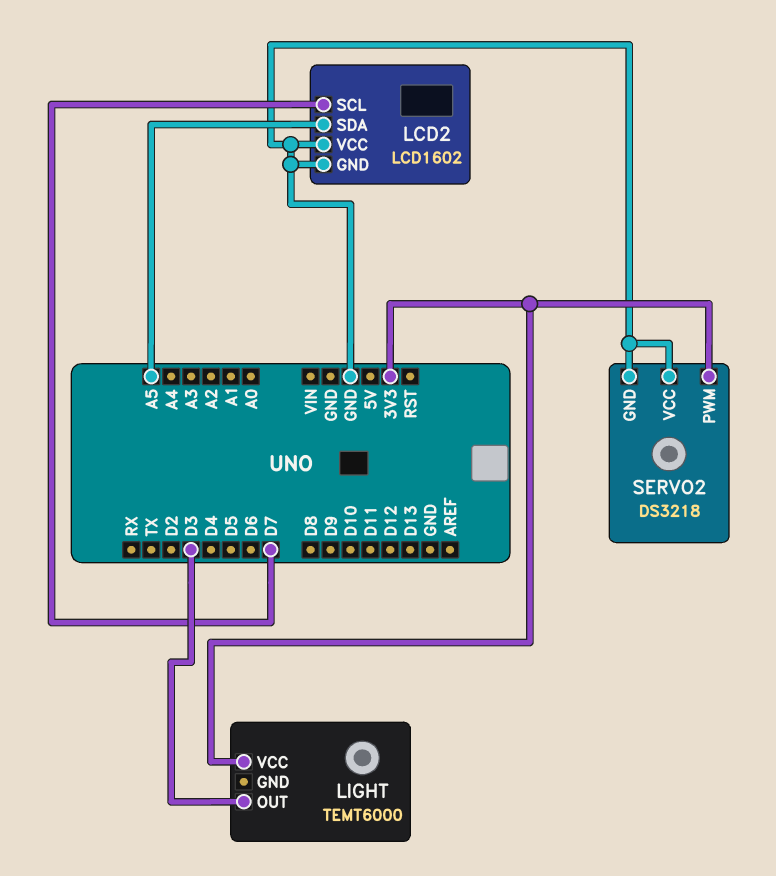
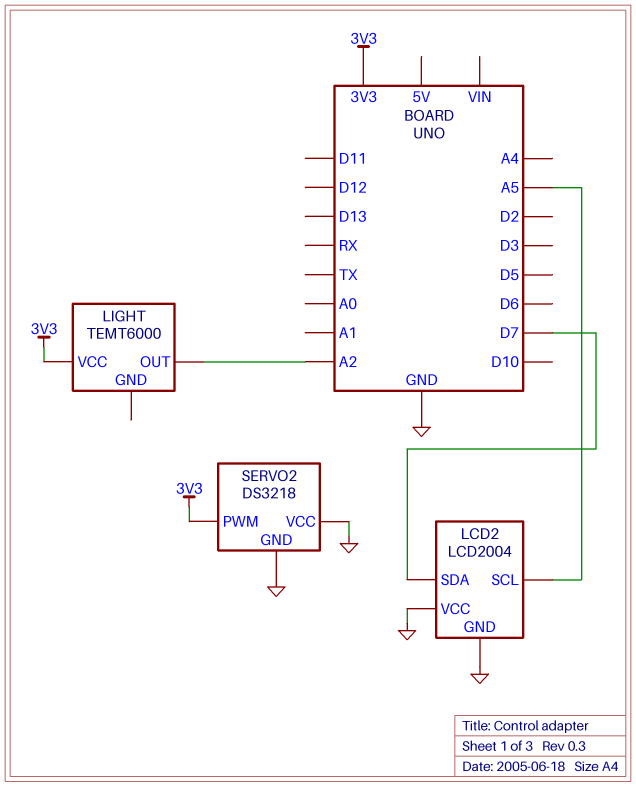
LCD2: LCD1602 -> LCD2004
LCD2 pin SCL: D7 -> A5
LCD2 pin SDA: A5 -> D7
LIGHT pin OUT: D3 -> A2

